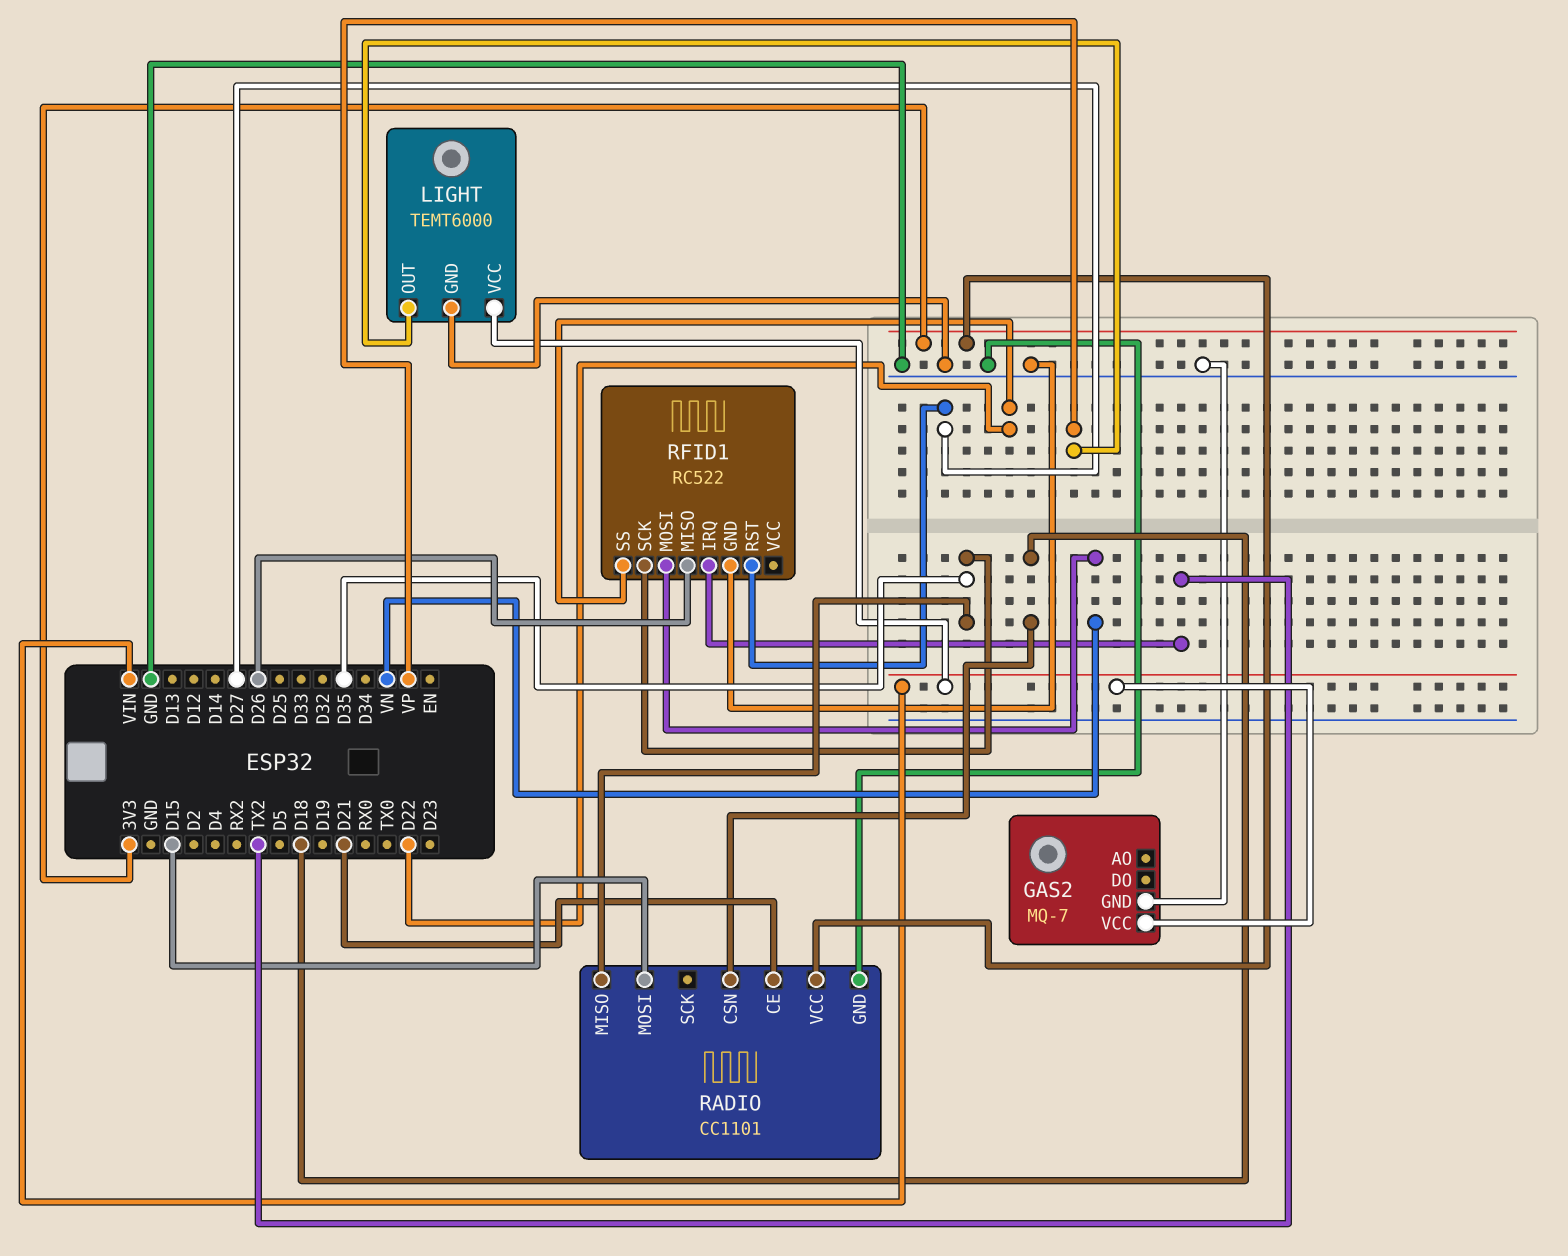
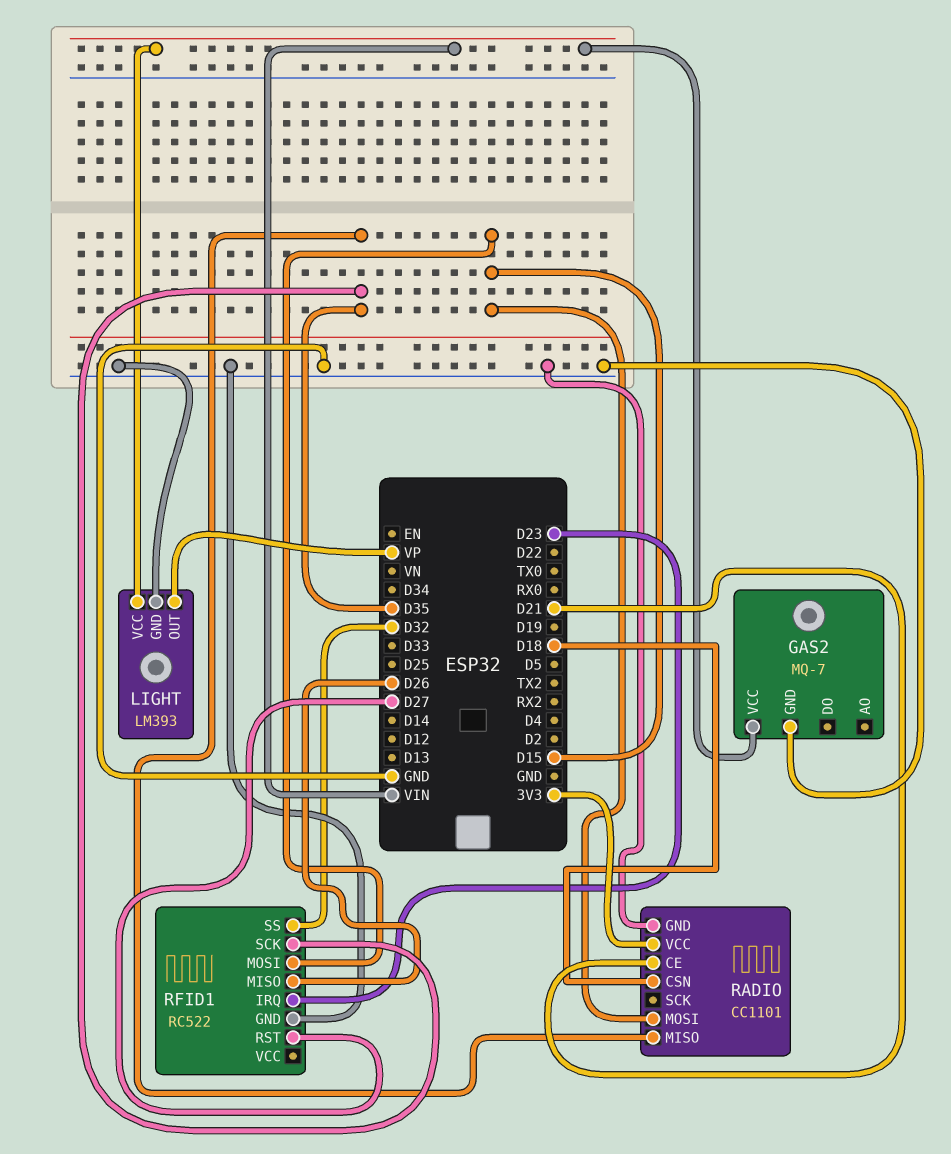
LIGHT: TEMT6000 -> LM393
RFID1 pin IRQ: TX2 -> D23
RFID1 pin MOSI: VN -> D15
RFID1 pin SS: D22 -> D32

